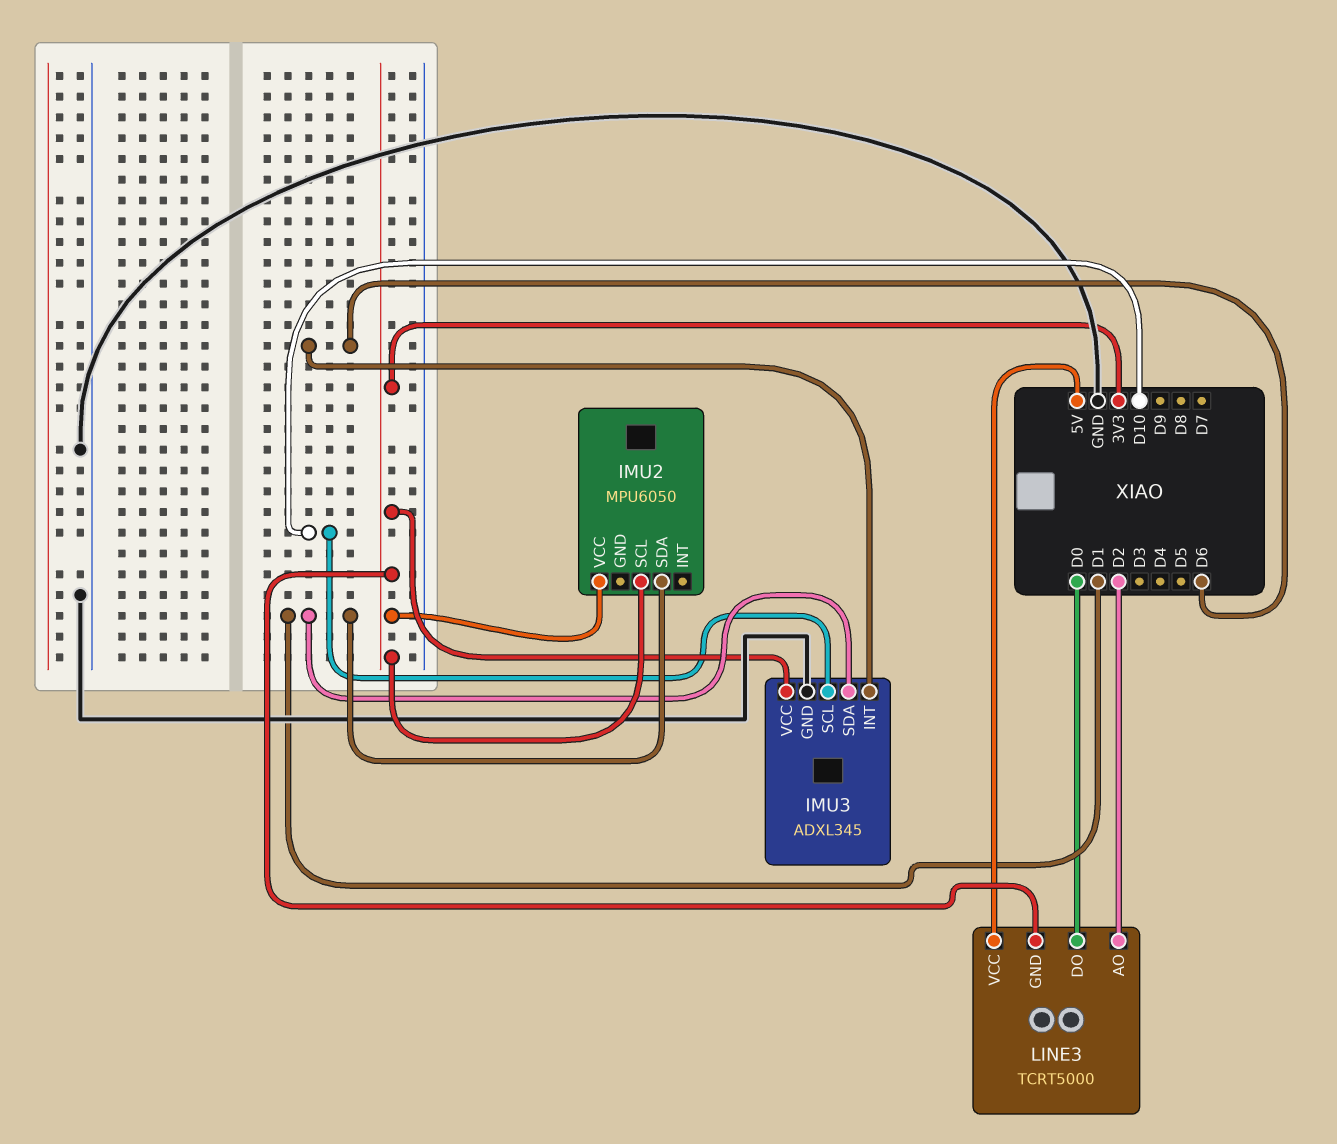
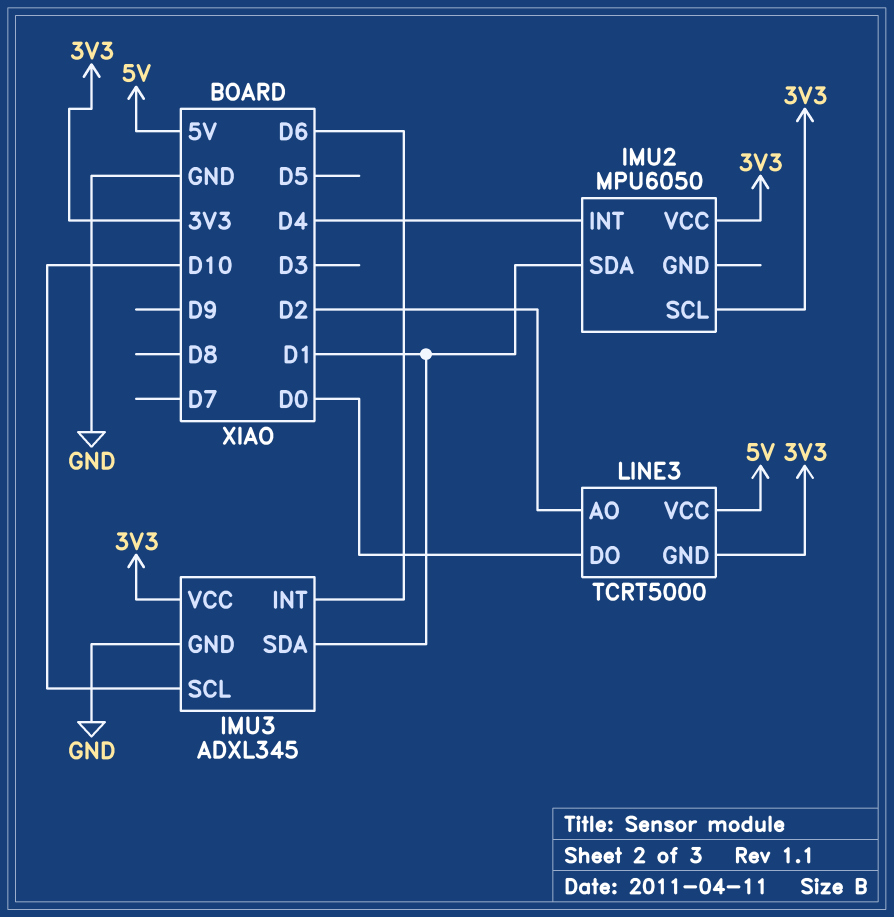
IMU2 pin INT: none -> D4

